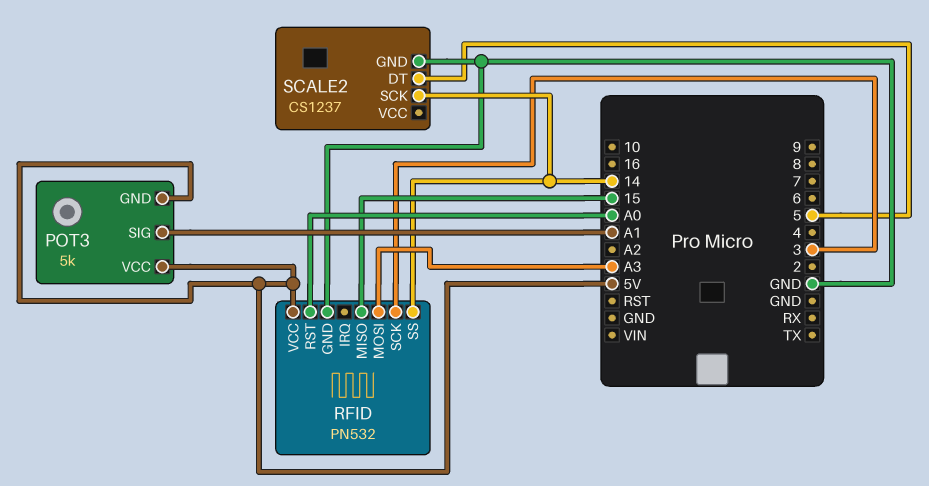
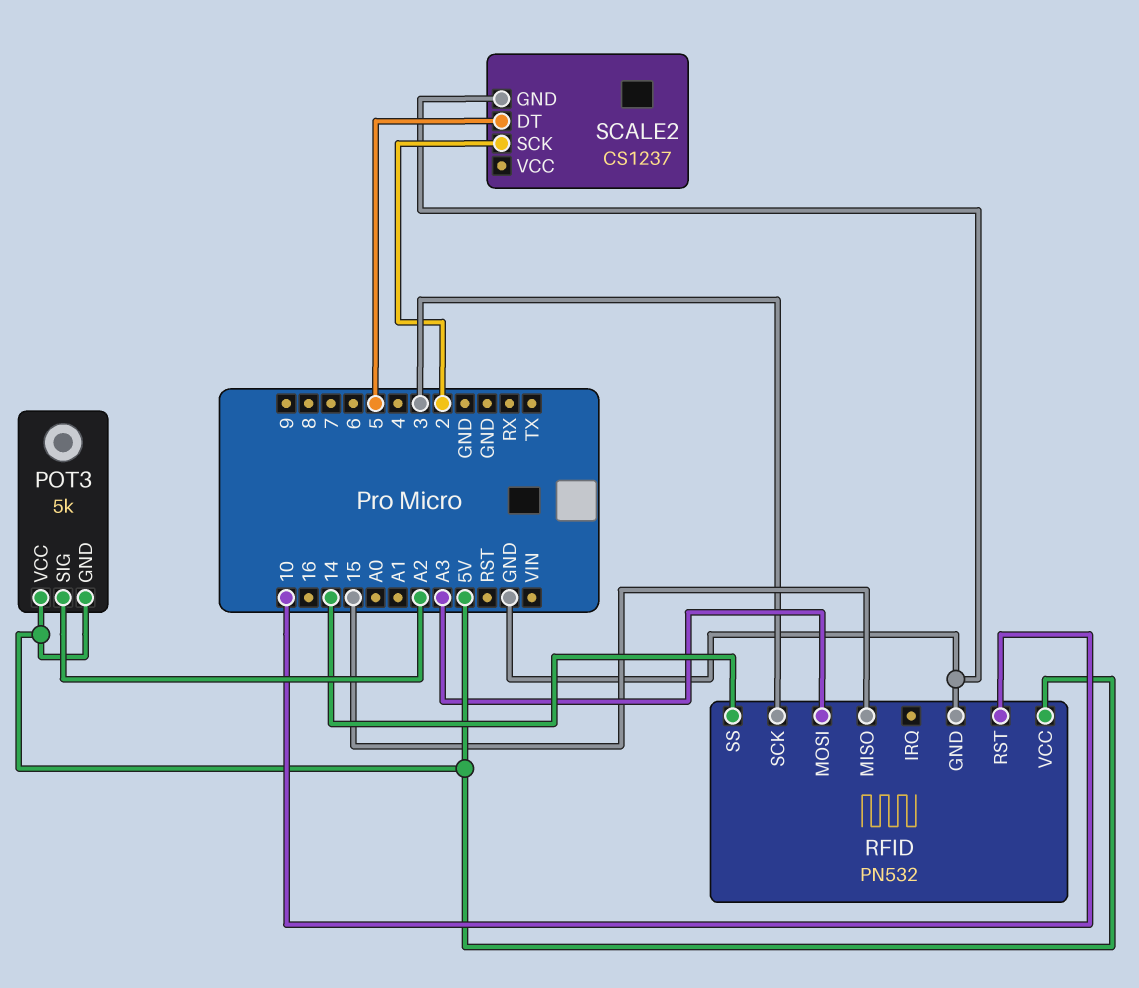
POT3 pin SIG: A1 -> A2
RFID pin RST: A0 -> 10
SCALE2 pin SCK: 14 -> 2

